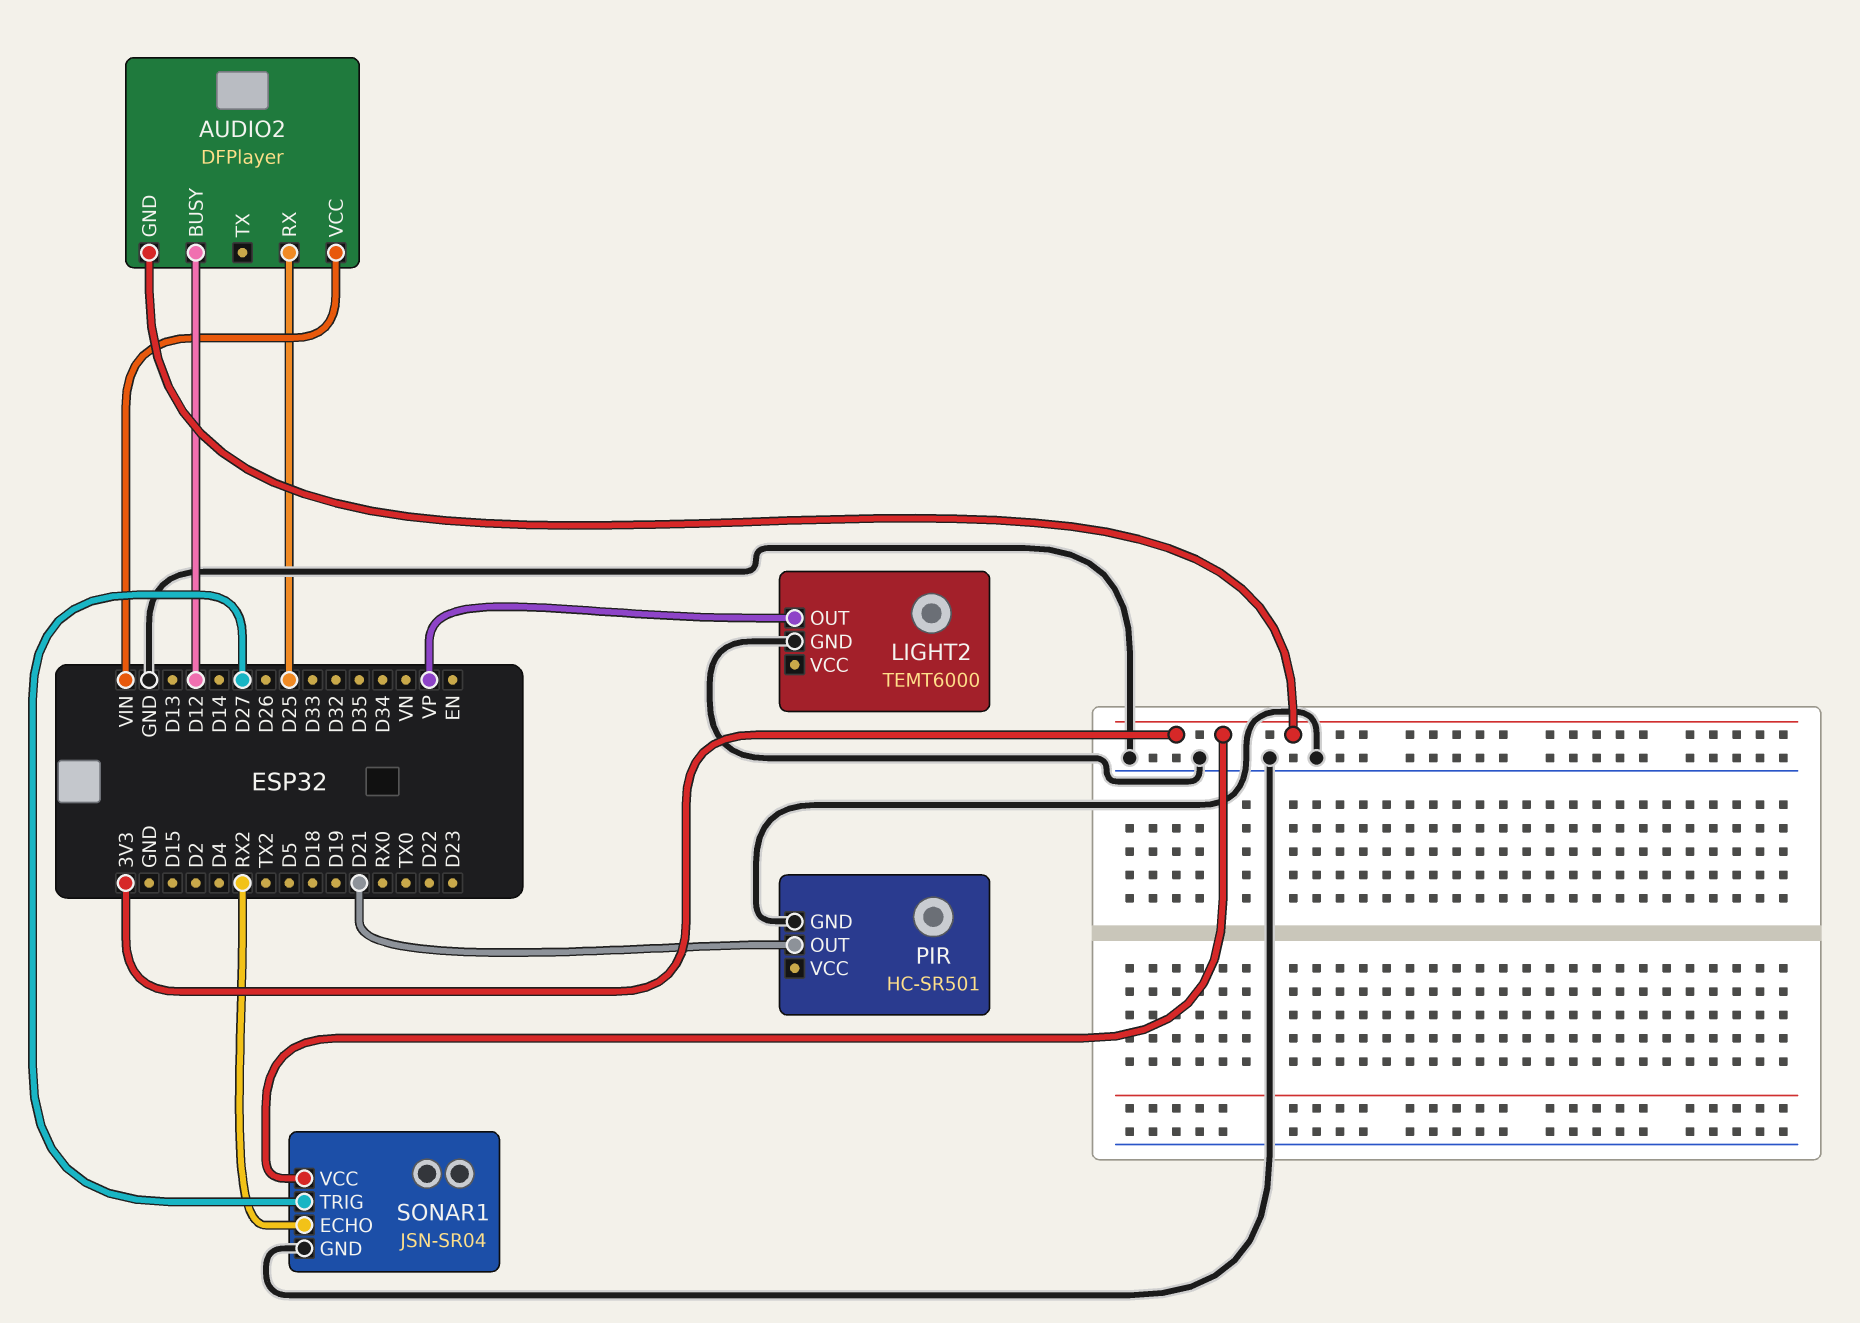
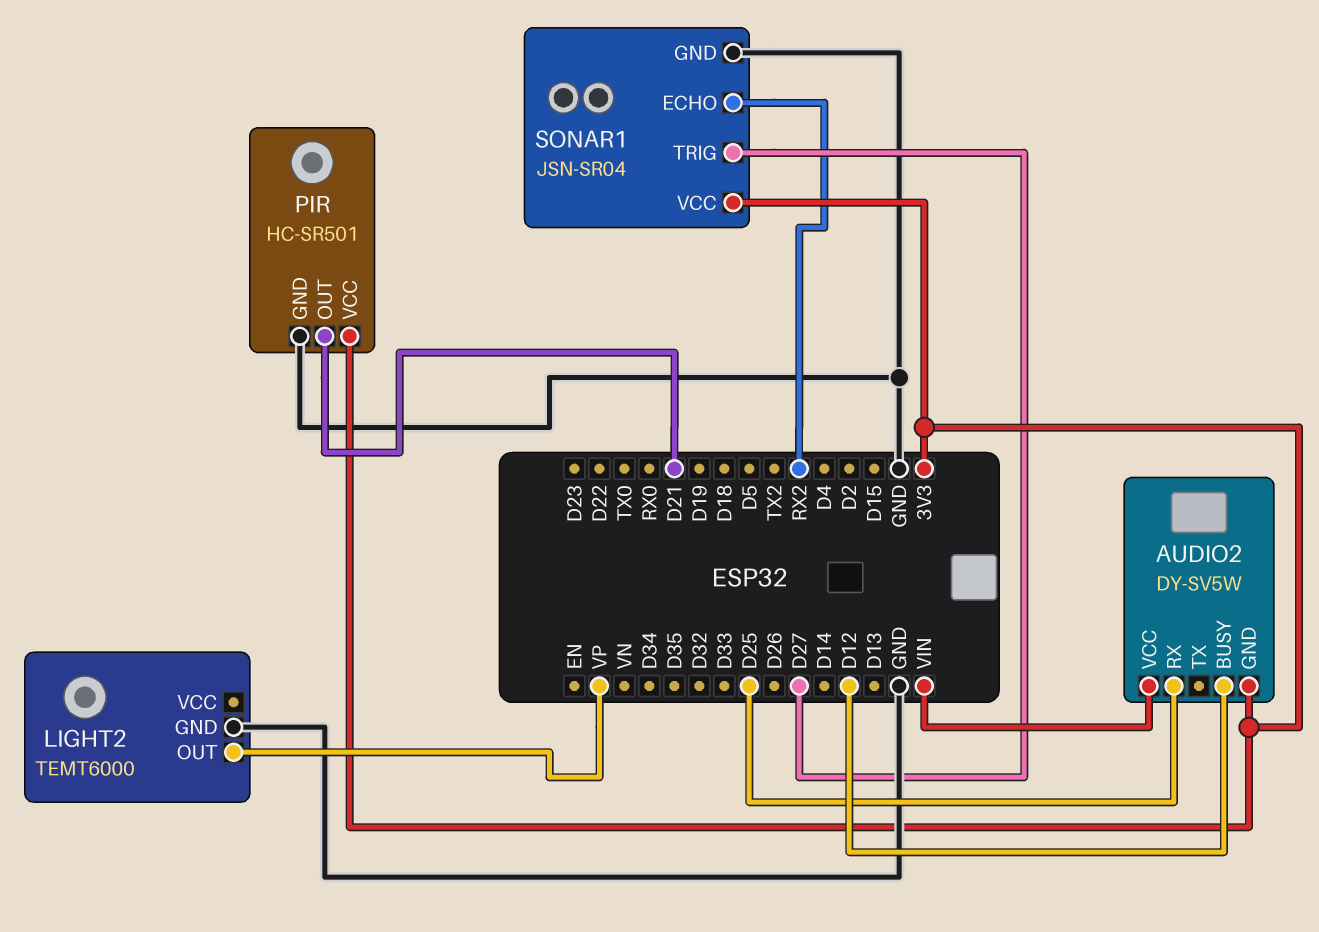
AUDIO2: DFPlayer -> DY-SV5W
PIR pin VCC: none -> 3V3

